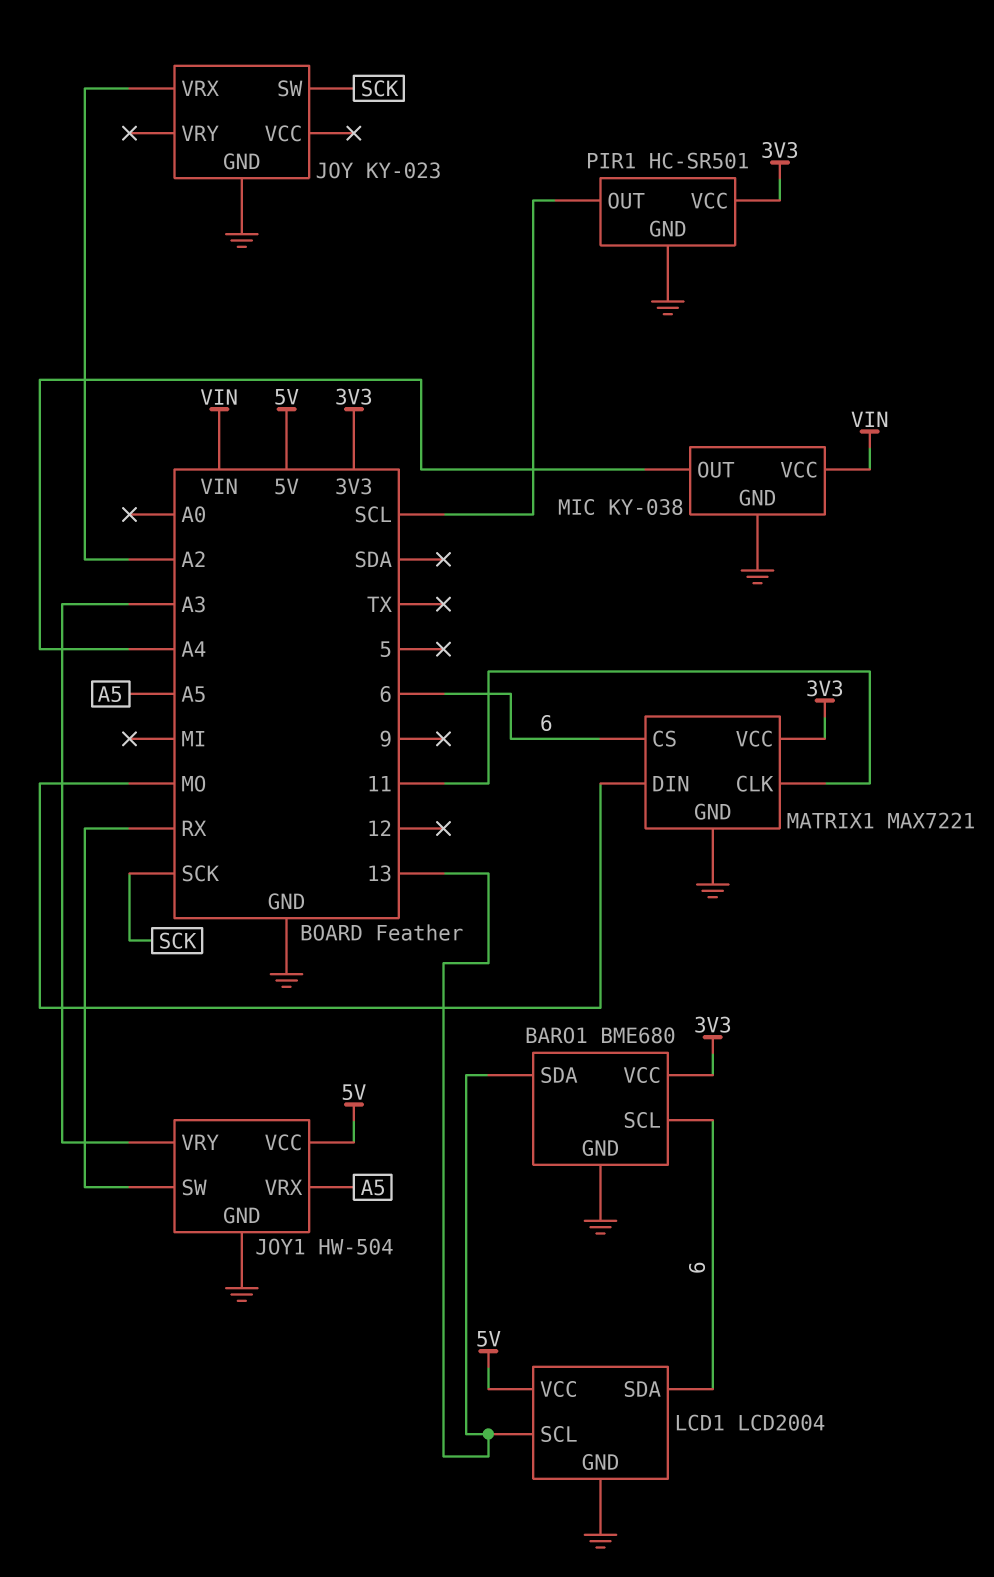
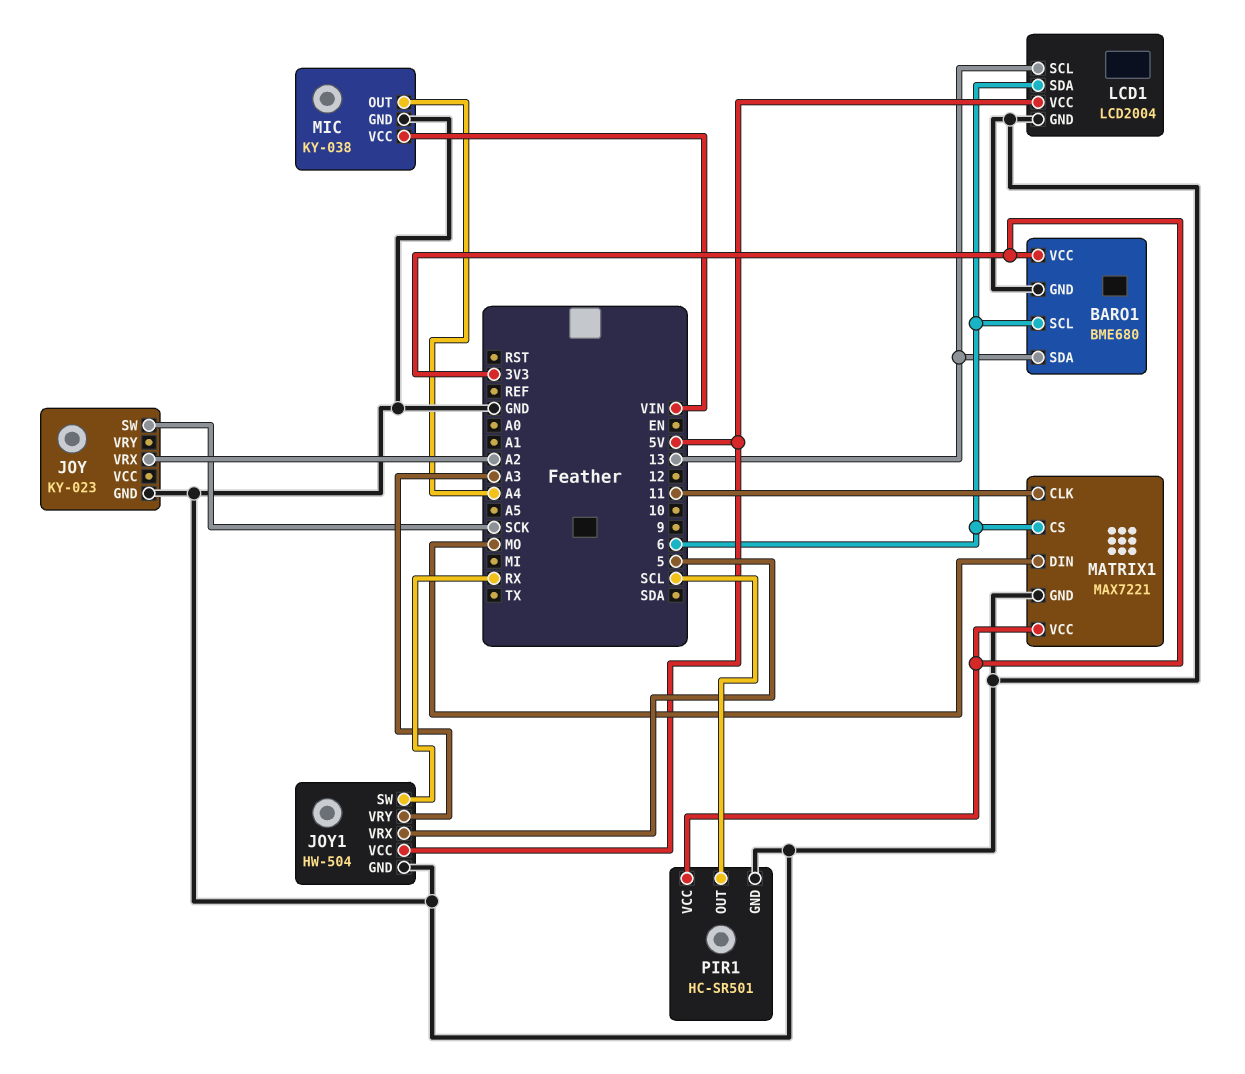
JOY1 pin VRX: A5 -> 5

